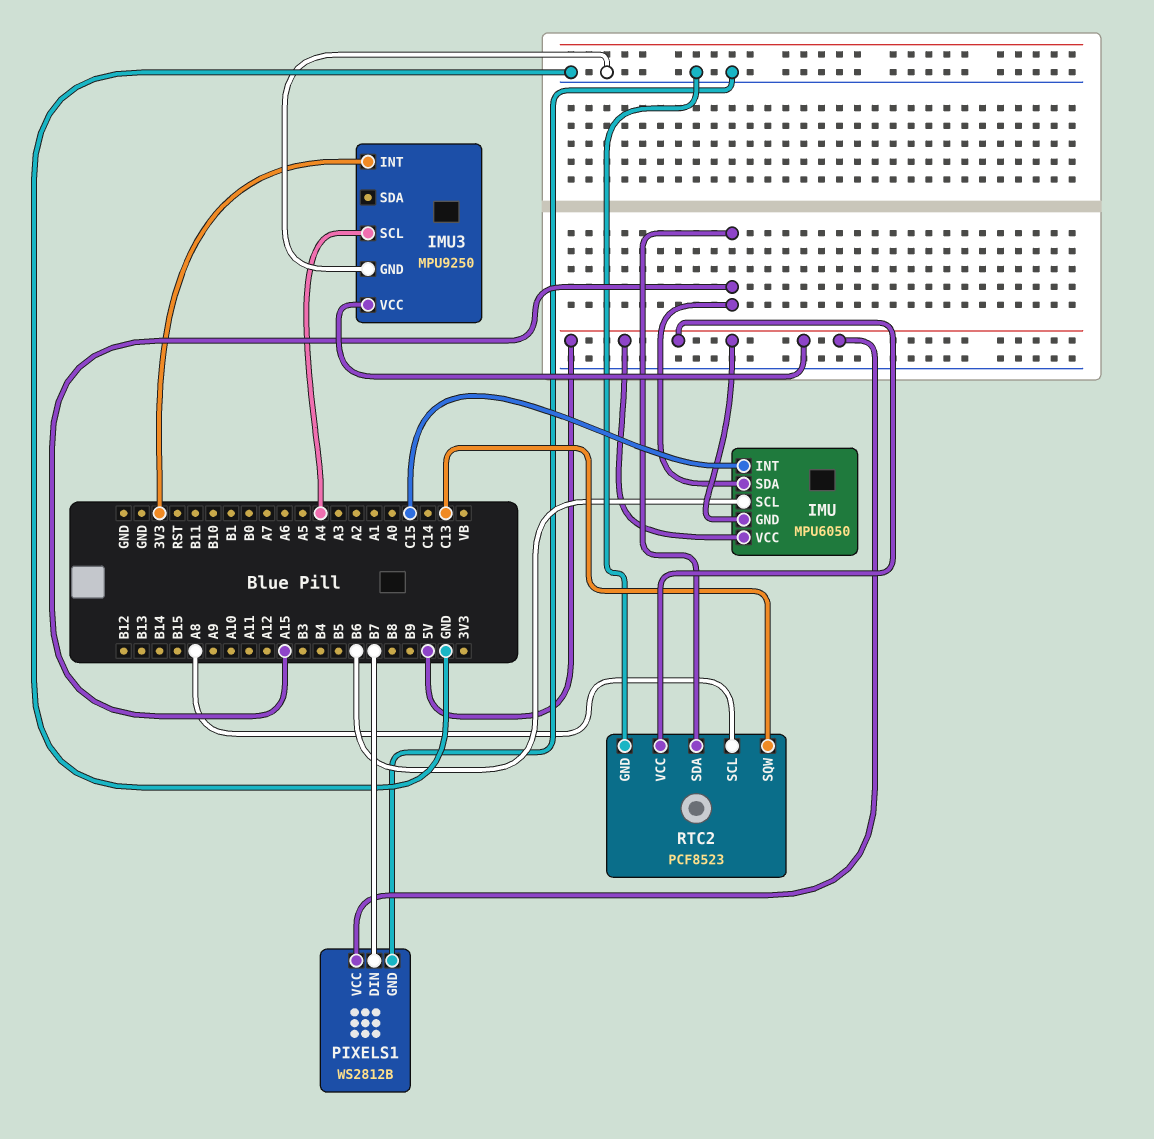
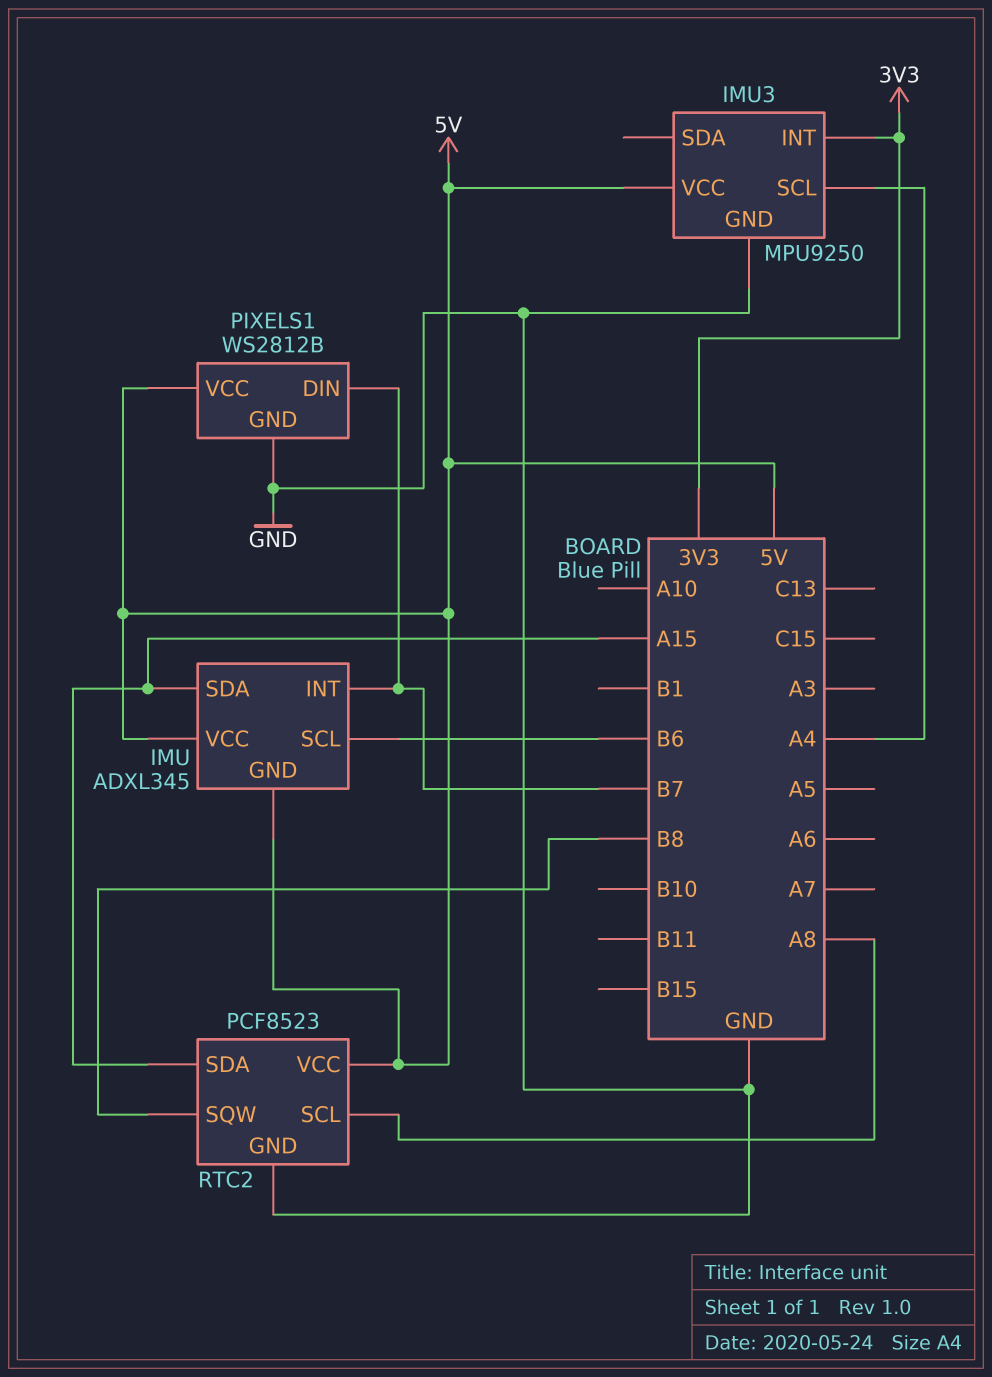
IMU: MPU6050 -> ADXL345
IMU pin INT: C15 -> B7
RTC2 pin SQW: C13 -> B8

